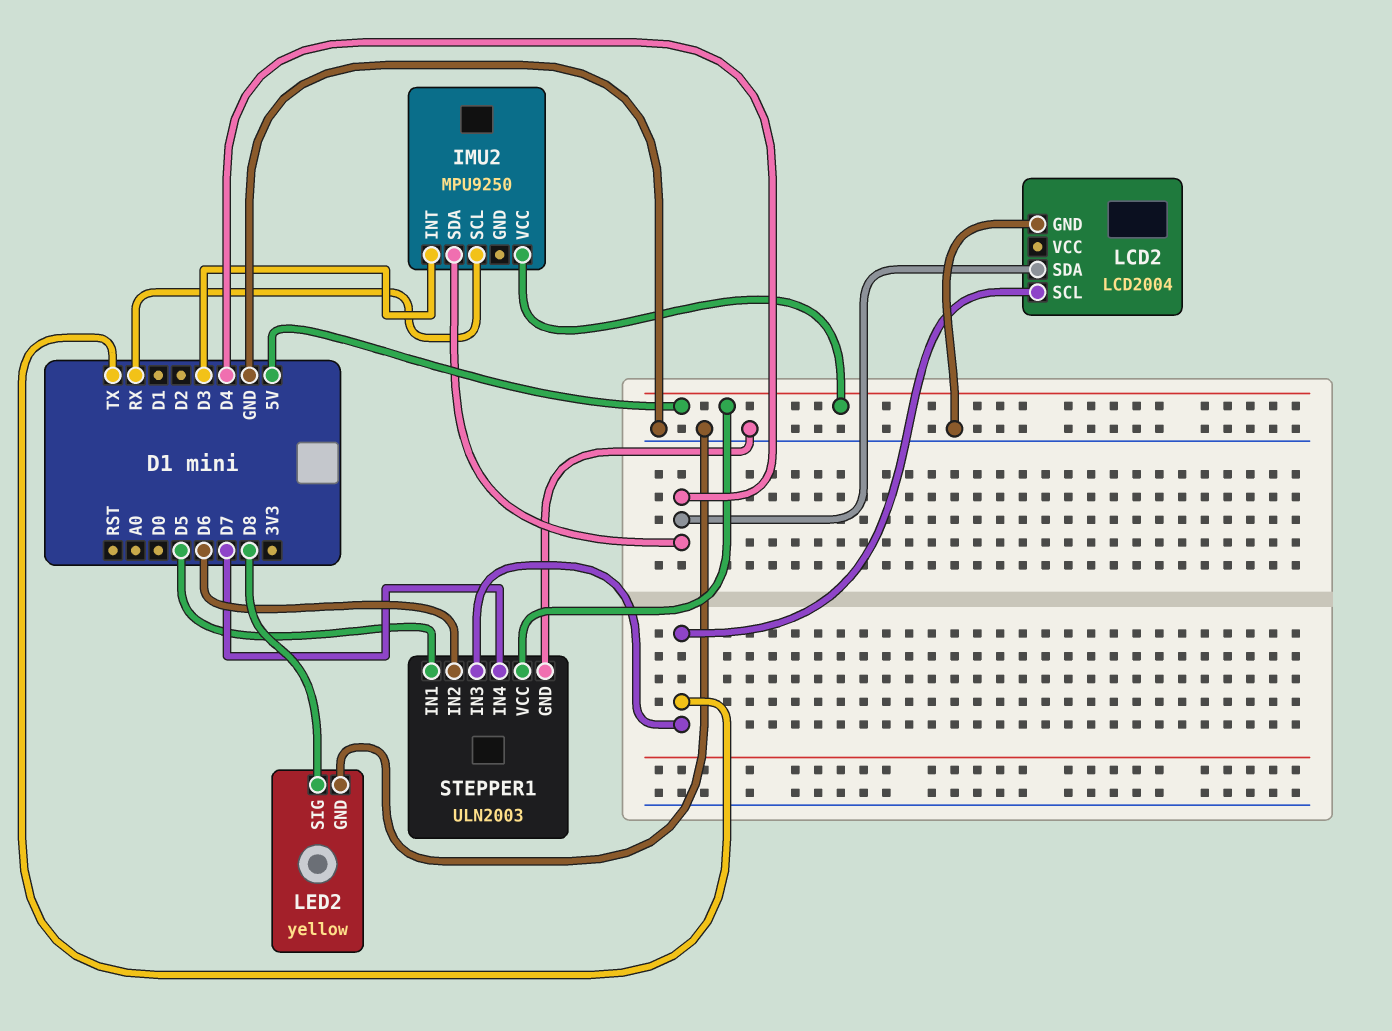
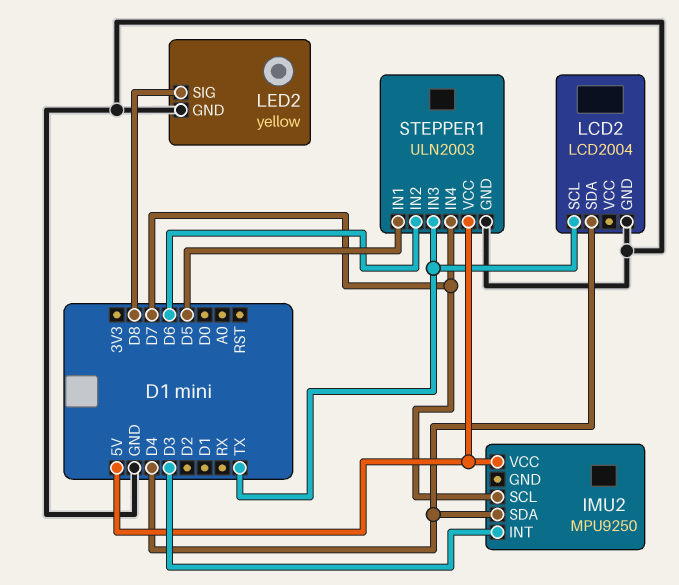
IMU2 pin SCL: RX -> D7

